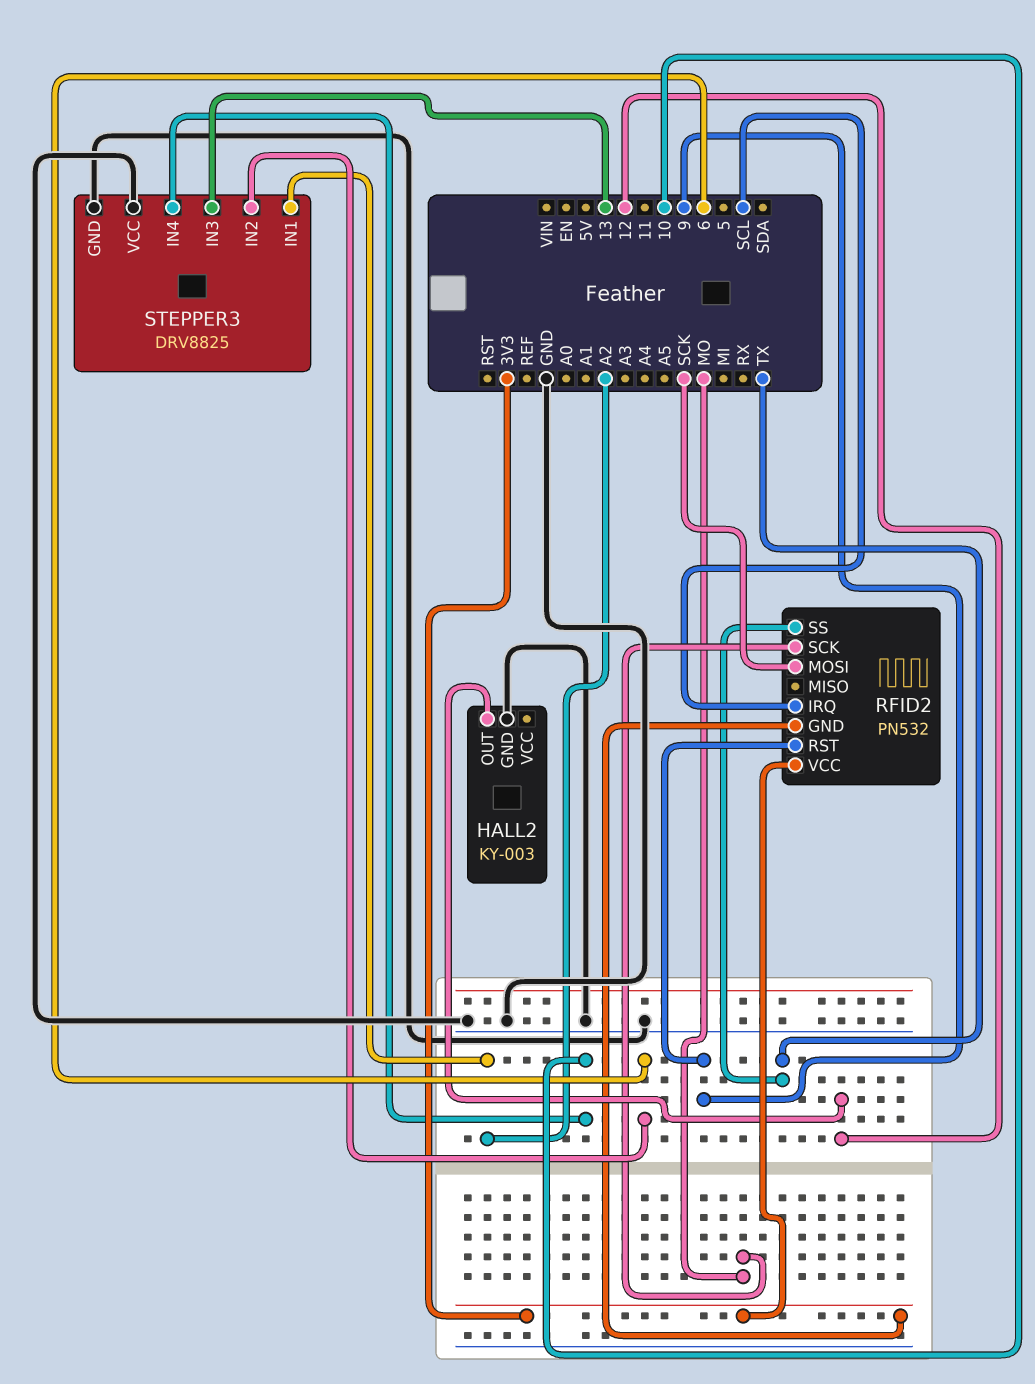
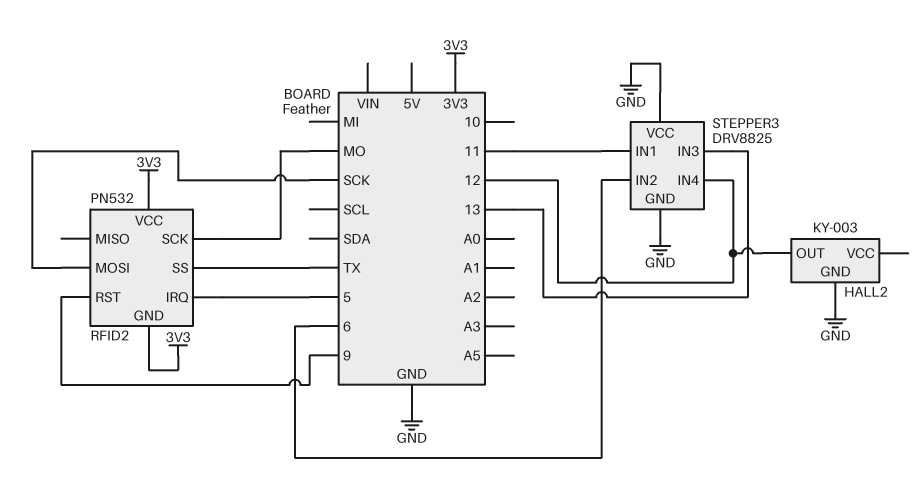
RFID2 pin IRQ: SCL -> 5
STEPPER3 pin IN1: A2 -> 11
STEPPER3 pin IN4: 10 -> 12

